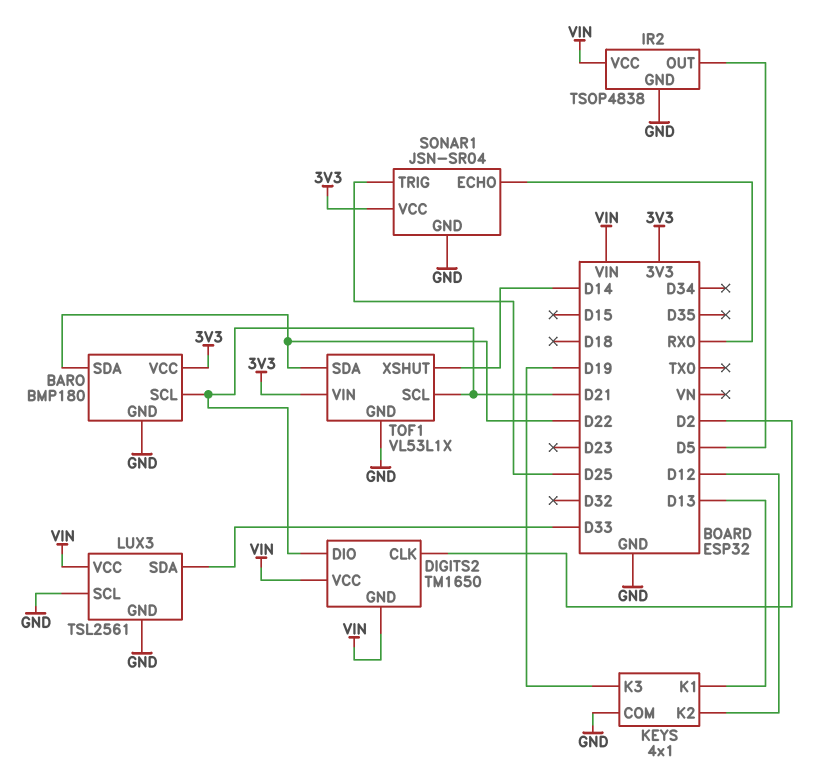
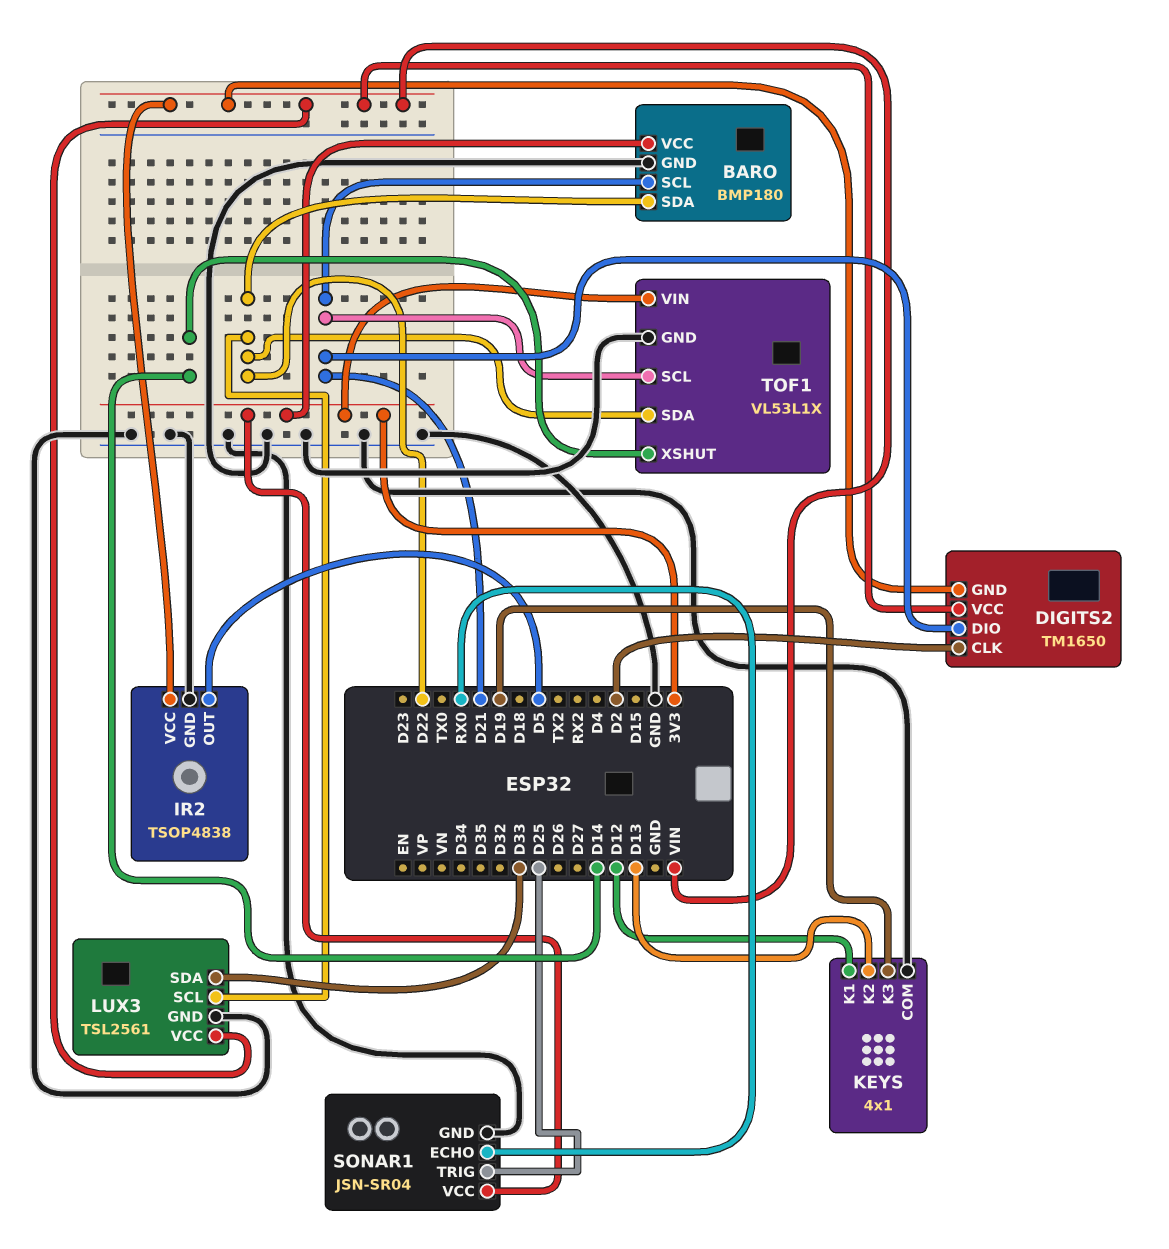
KEYS pin K1: D13 -> D12
KEYS pin K2: D12 -> D13
LUX3 pin SCL: GND -> D22

